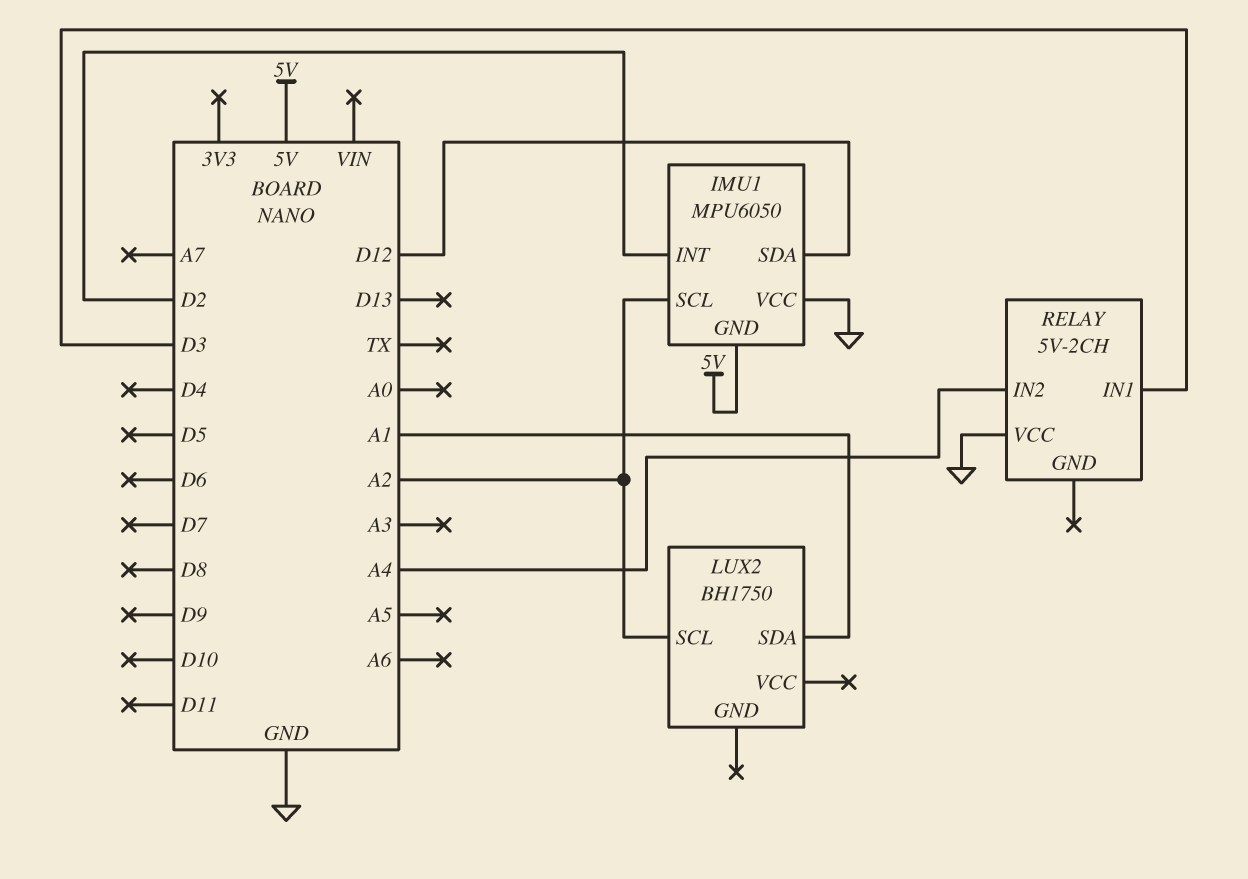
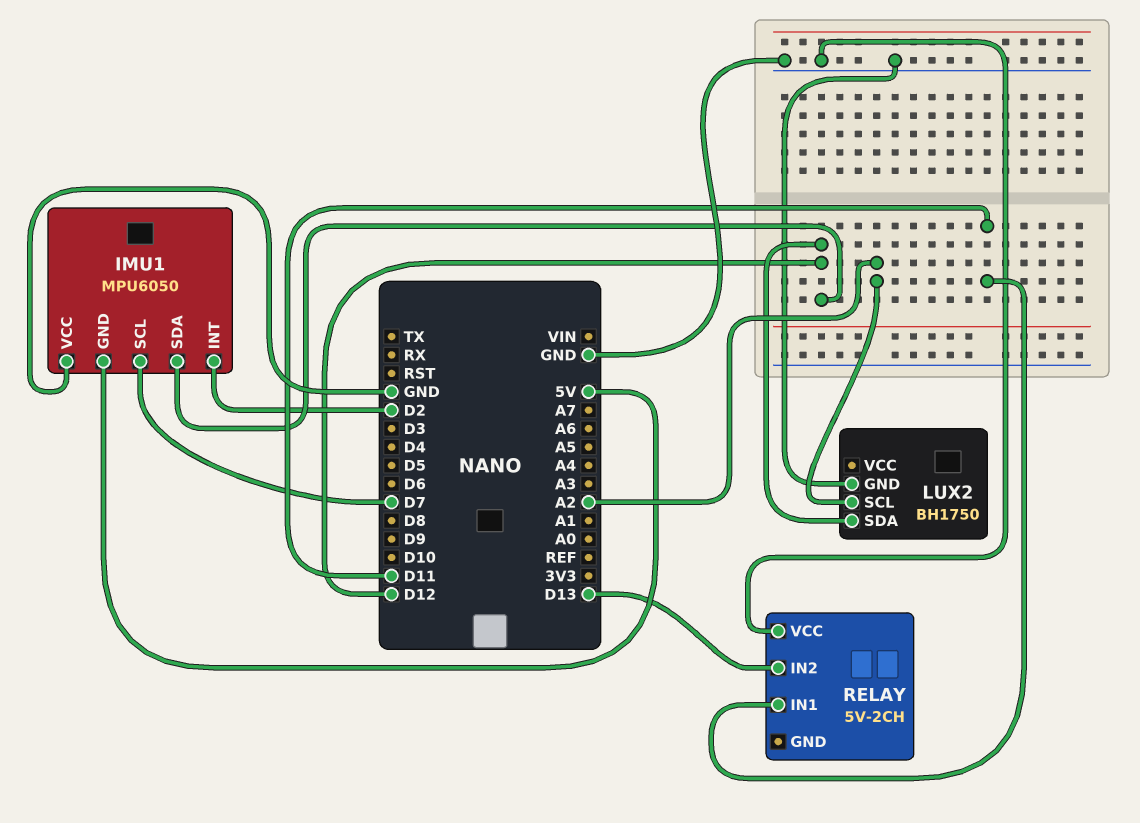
IMU1 pin SCL: A2 -> D7
LUX2 pin GND: none -> GND
LUX2 pin SDA: A1 -> D12
RELAY pin IN1: D3 -> D11
RELAY pin IN2: A4 -> D13

